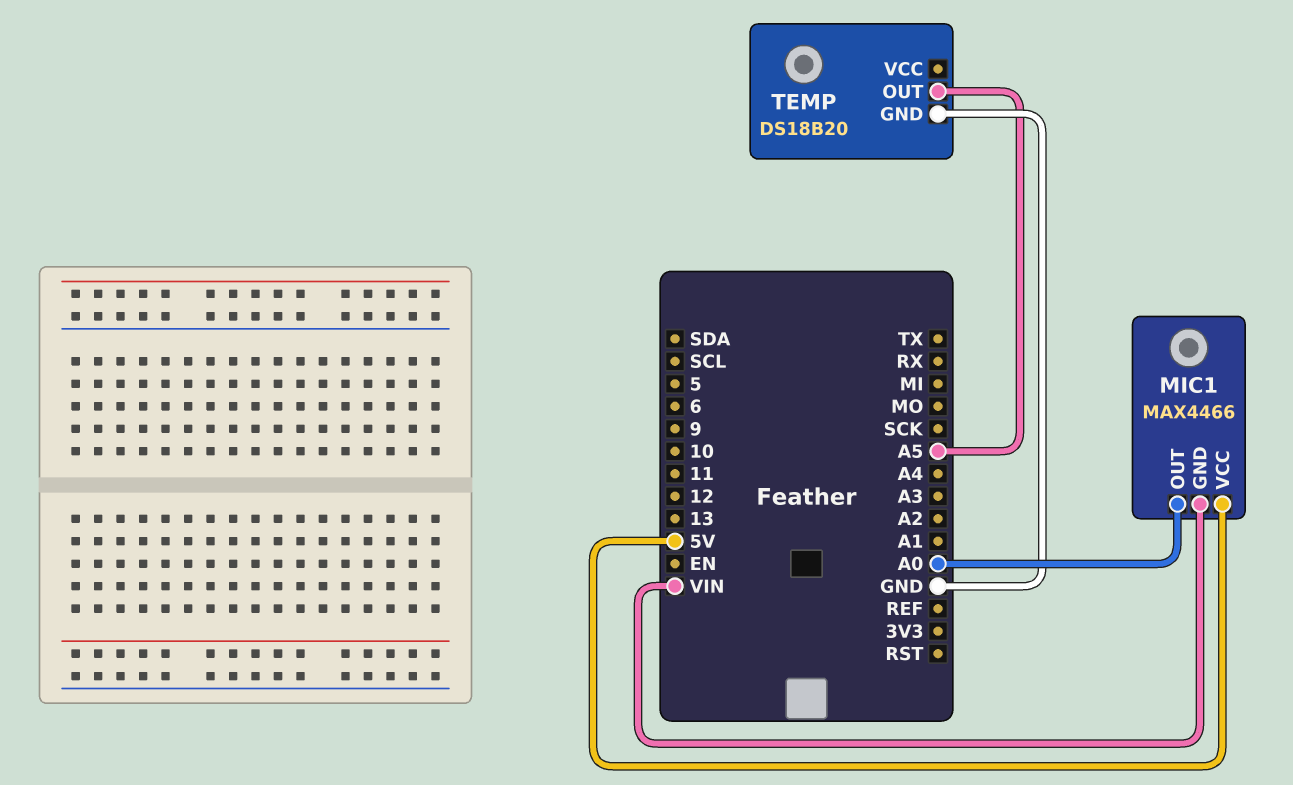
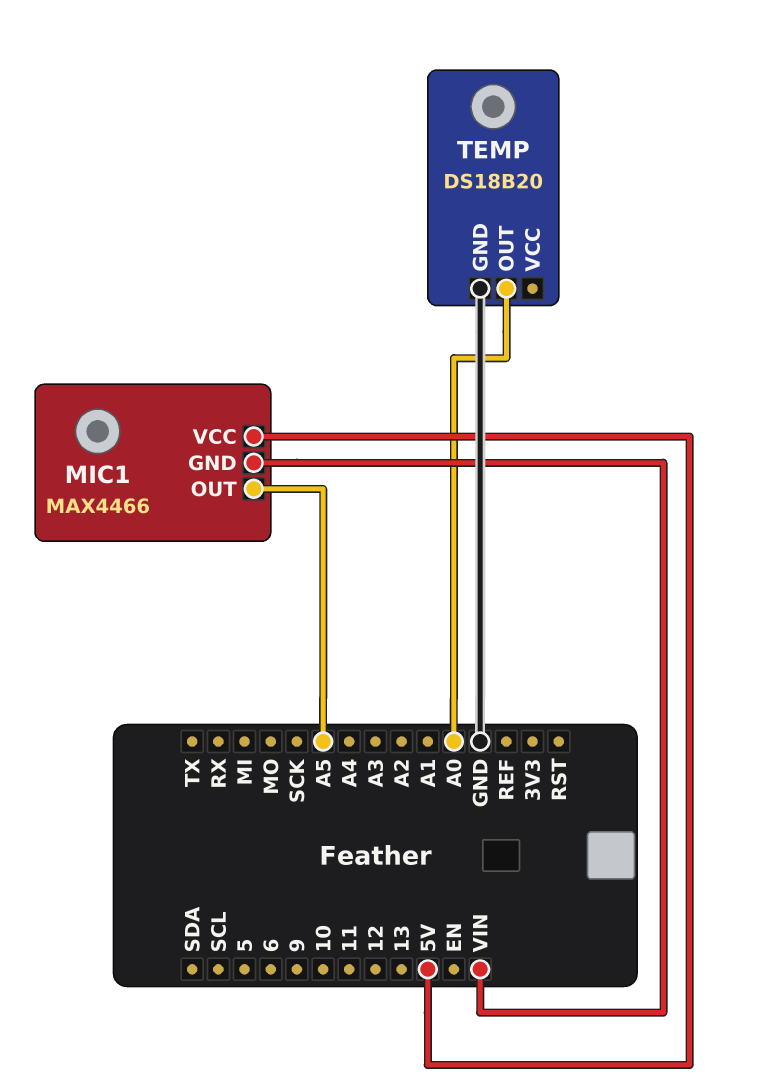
MIC1 pin OUT: A0 -> A5
TEMP pin OUT: A5 -> A0

